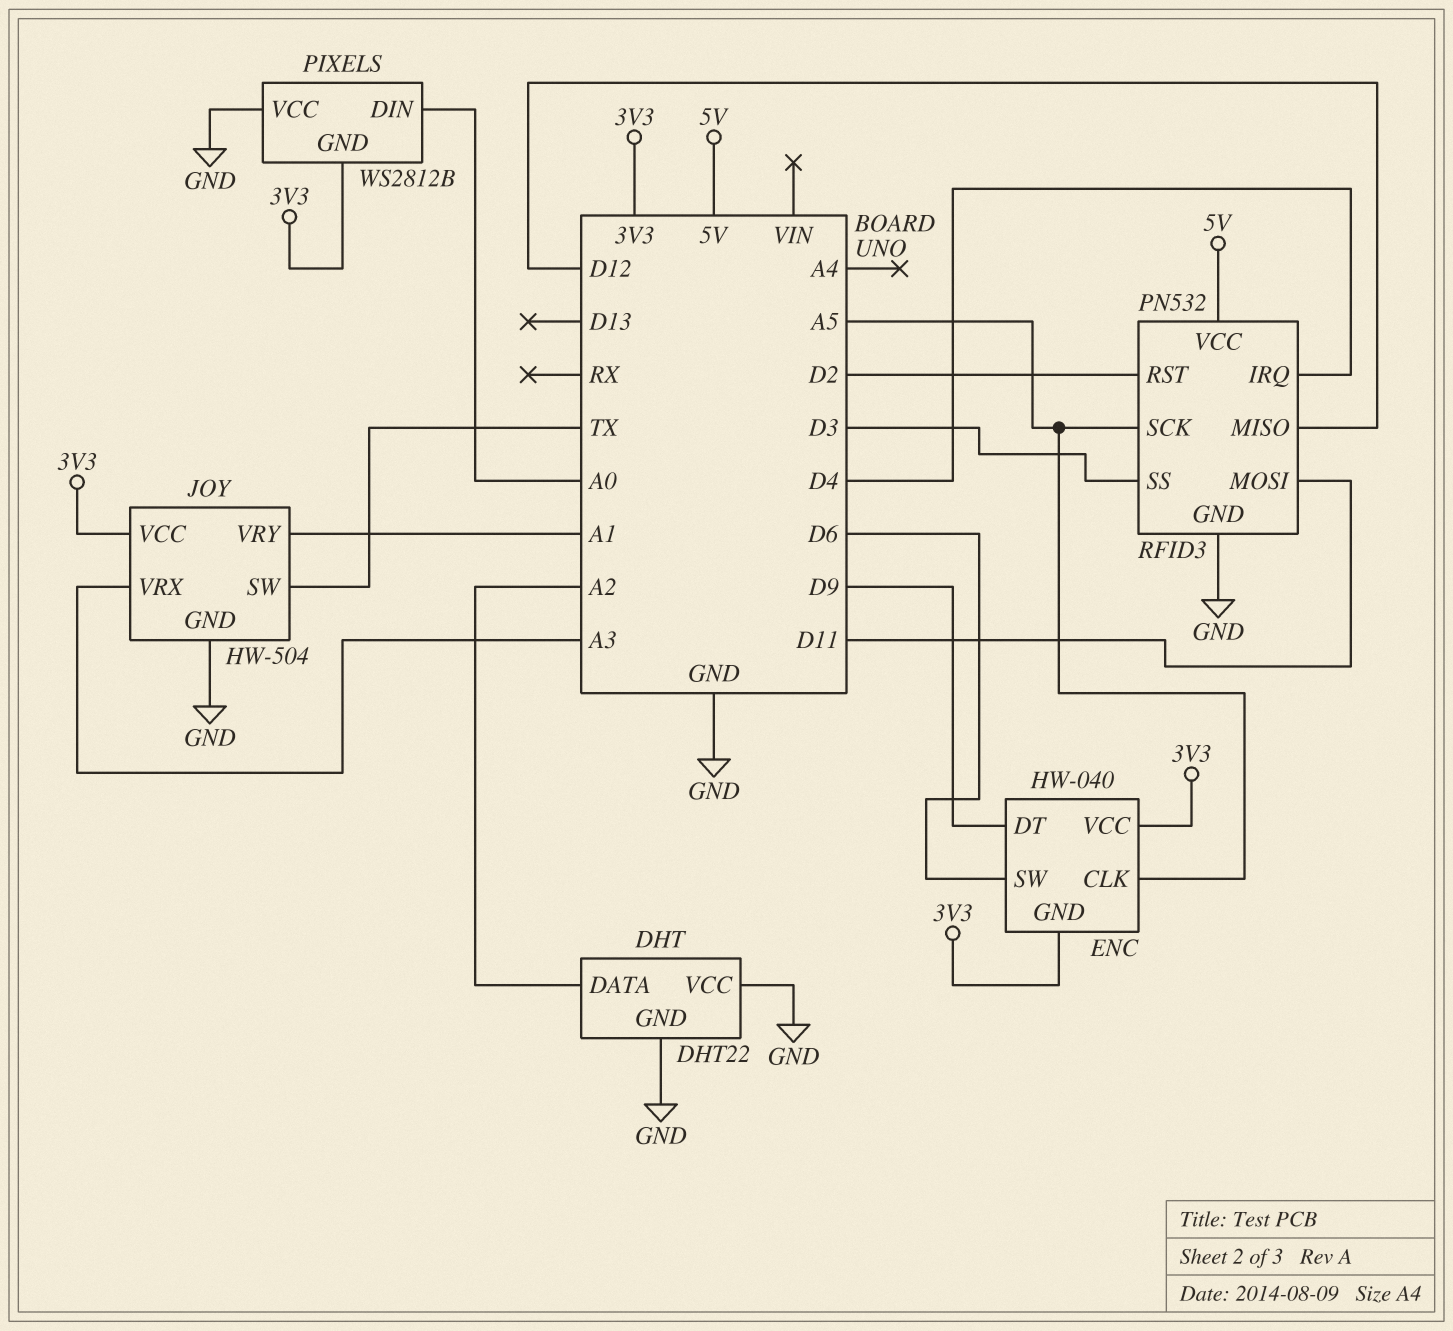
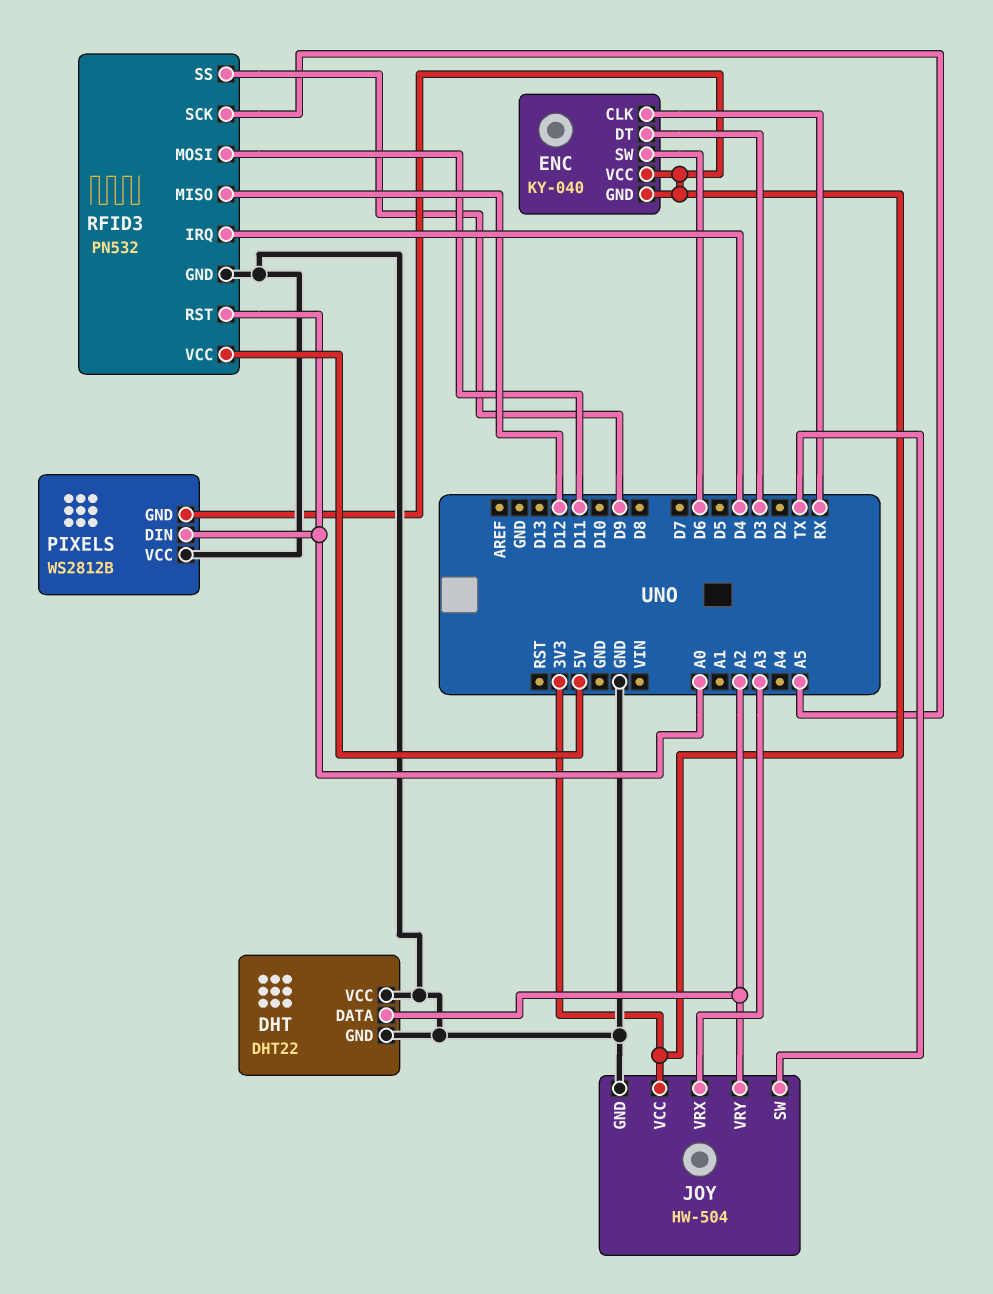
ENC: HW-040 -> KY-040
ENC pin CLK: A5 -> RX
ENC pin DT: D9 -> D3
JOY pin VRY: A1 -> A2
RFID3 pin RST: D2 -> A0
RFID3 pin SS: D3 -> D9

